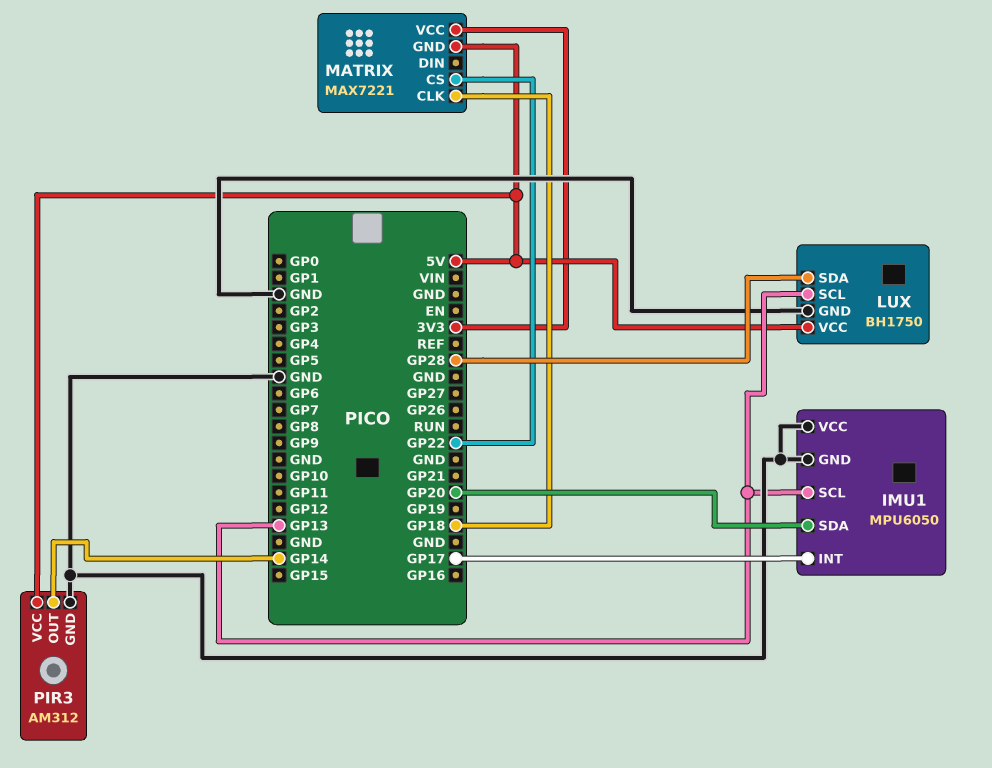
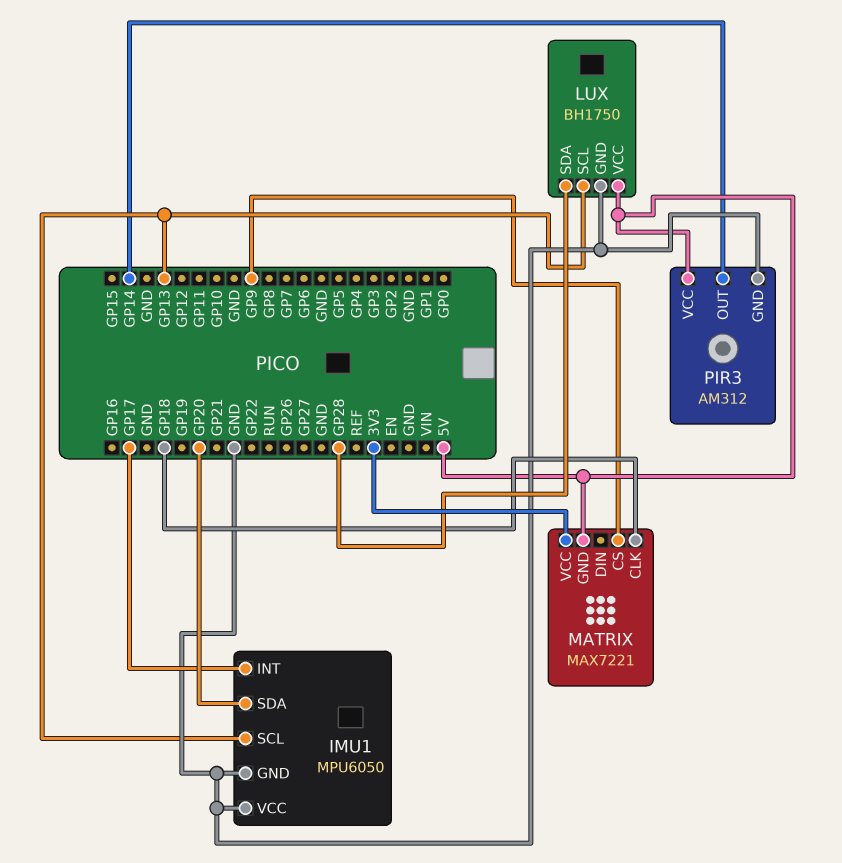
MATRIX pin CS: GP22 -> GP9

